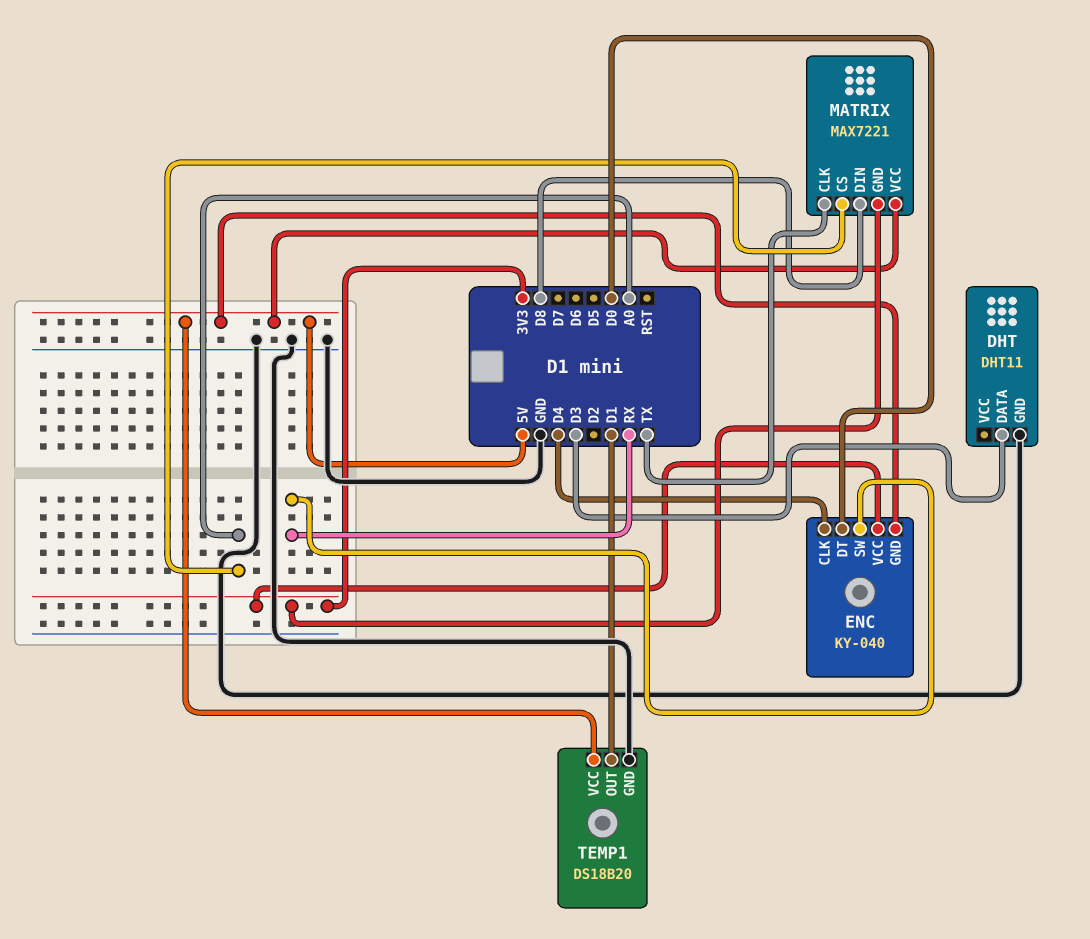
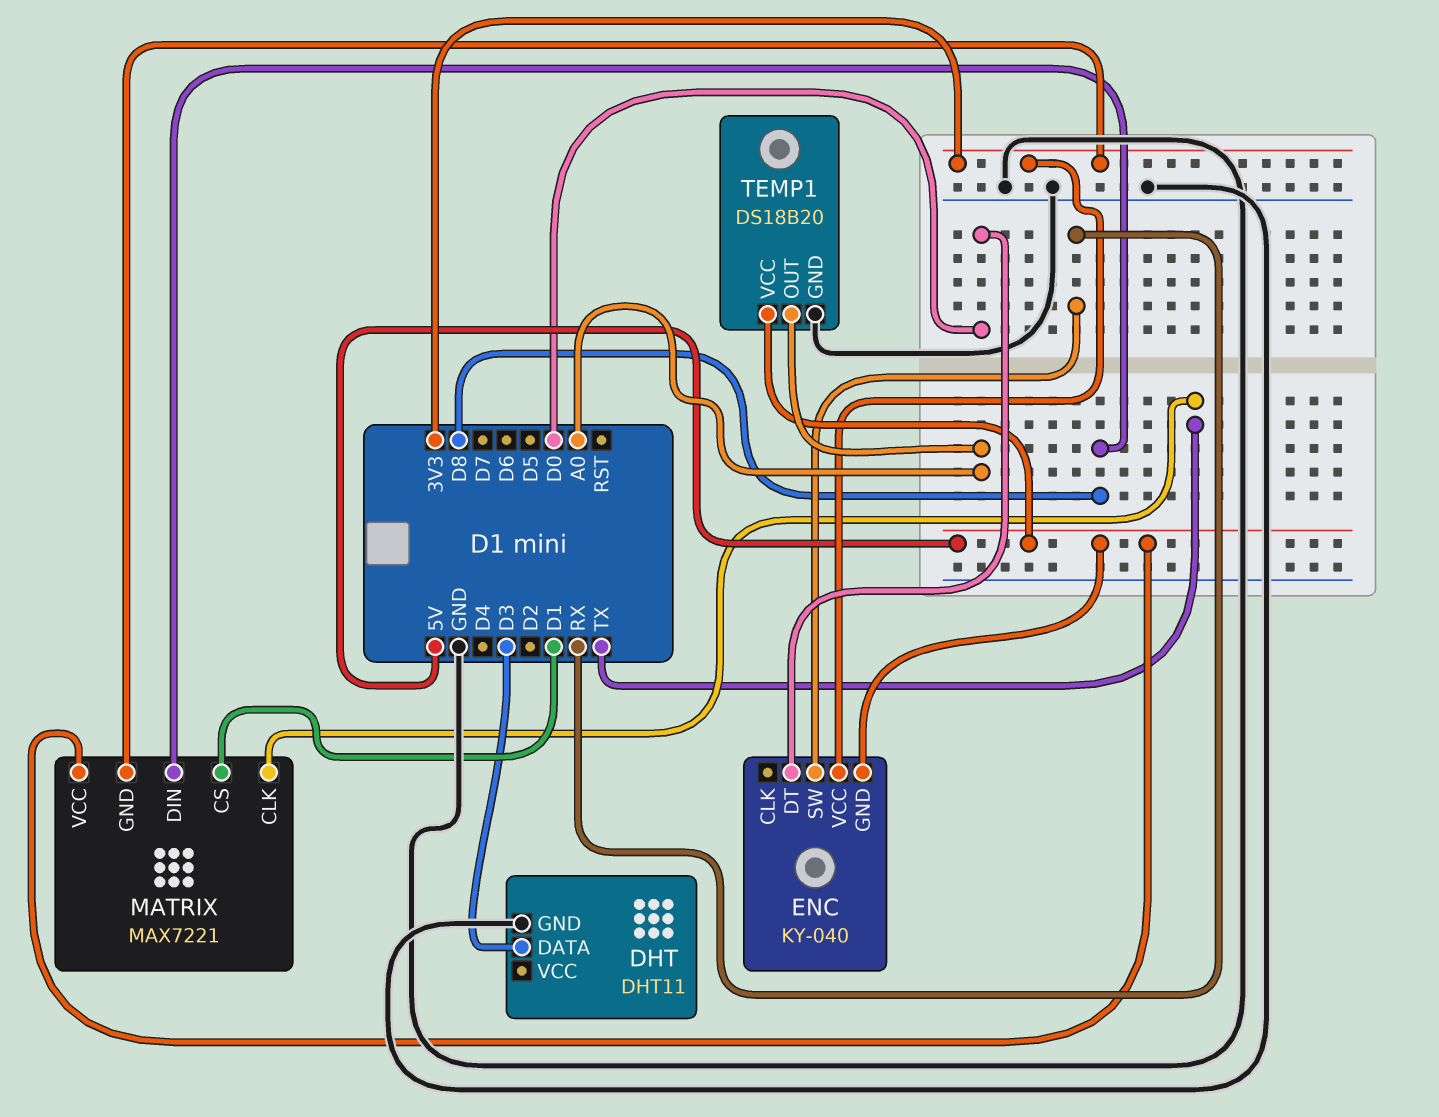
ENC pin CLK: D4 -> none
MATRIX pin CS: A0 -> D1
TEMP1 pin OUT: D1 -> A0

